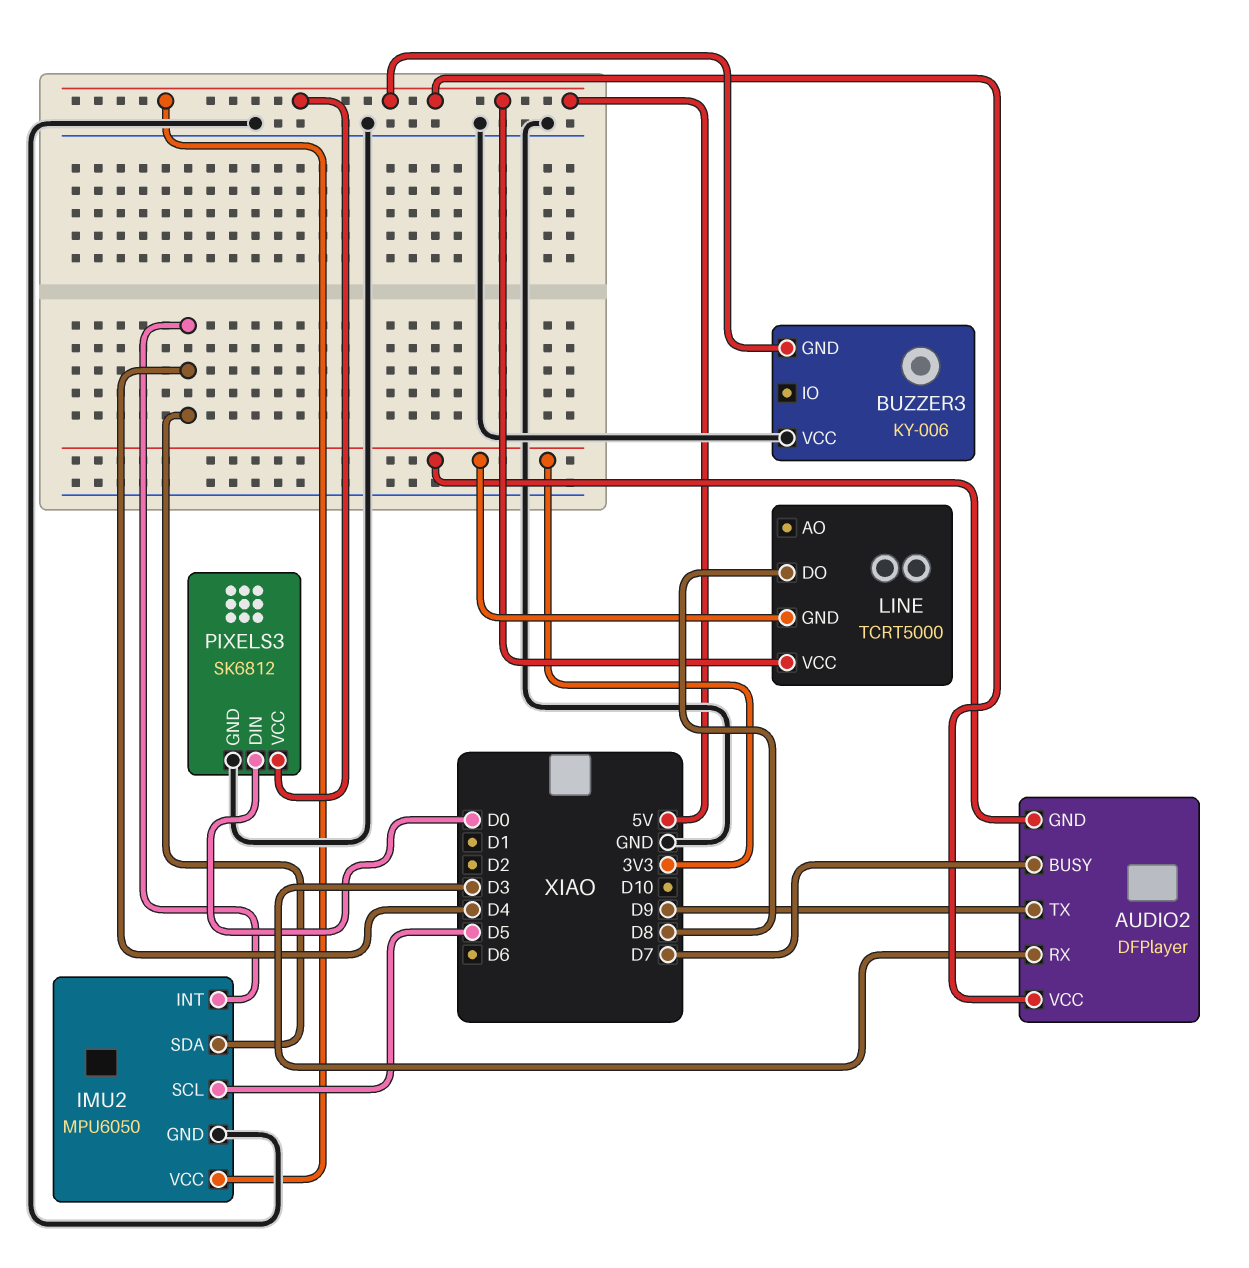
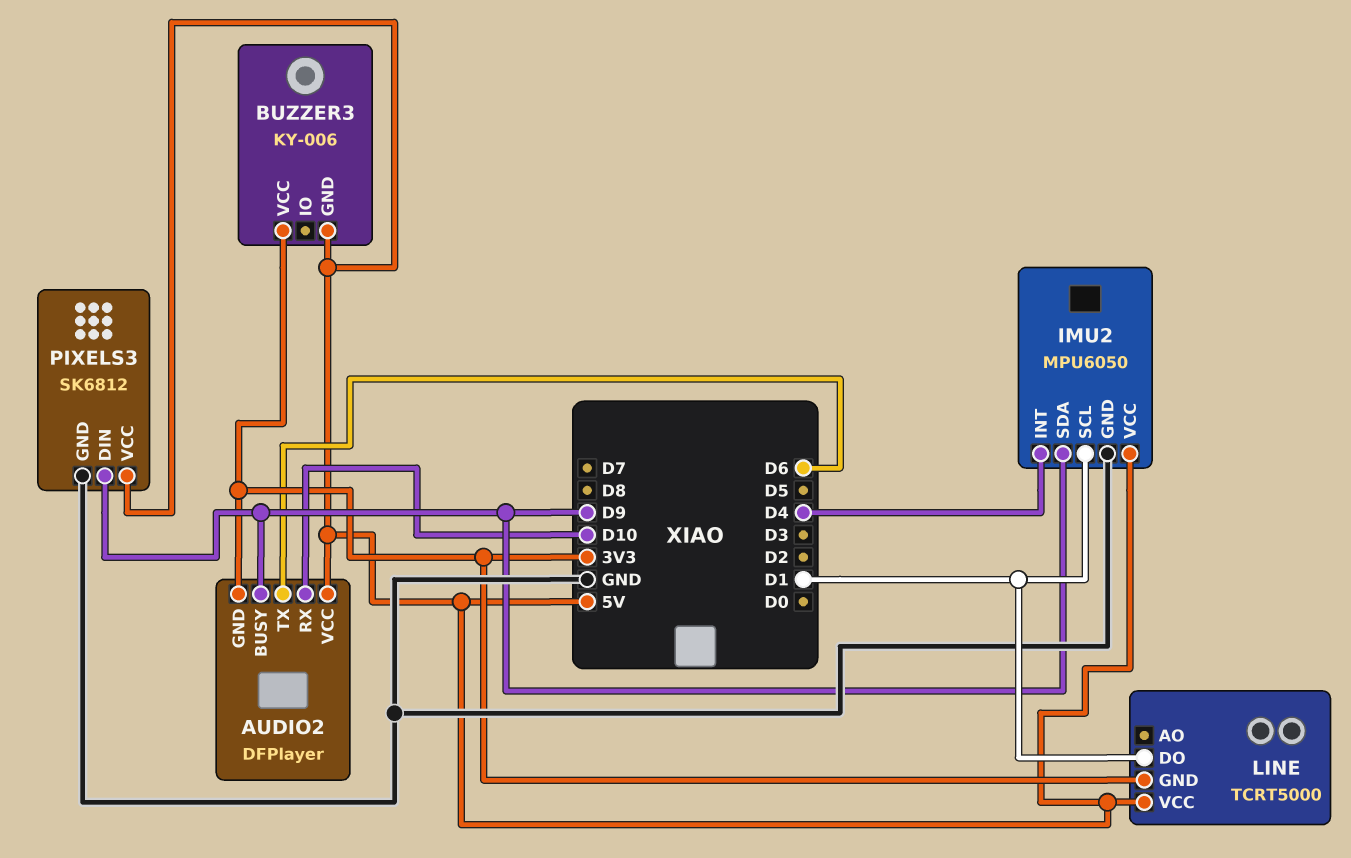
AUDIO2 pin BUSY: D7 -> D9
AUDIO2 pin RX: D3 -> D10
AUDIO2 pin TX: D9 -> D6
BUZZER3 pin VCC: GND -> 3V3
IMU2 pin SCL: D5 -> D1
IMU2 pin SDA: D4 -> D9
LINE pin DO: D8 -> D1
PIXELS3 pin DIN: D0 -> D9

